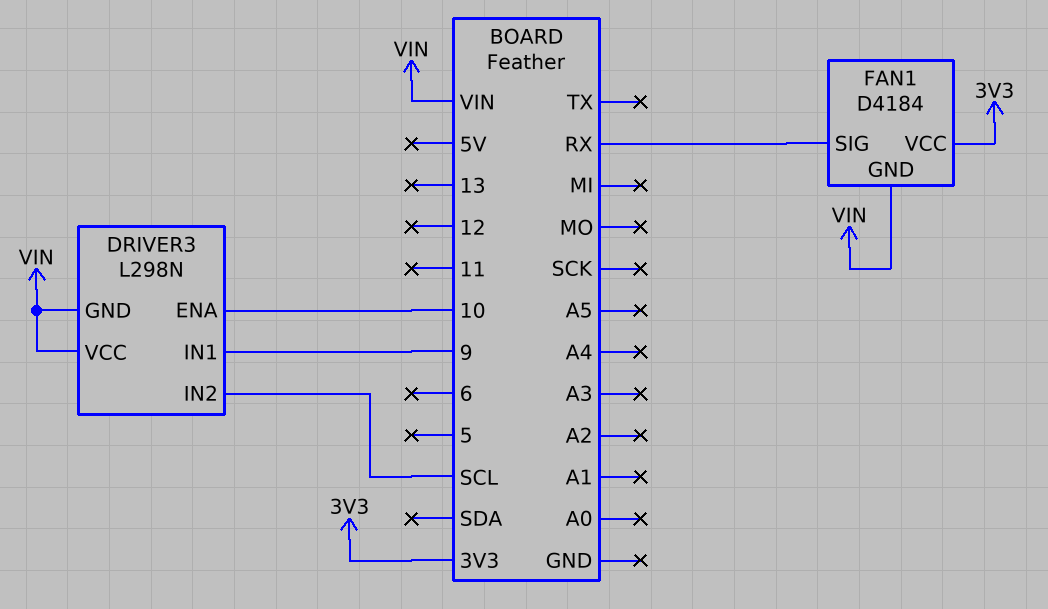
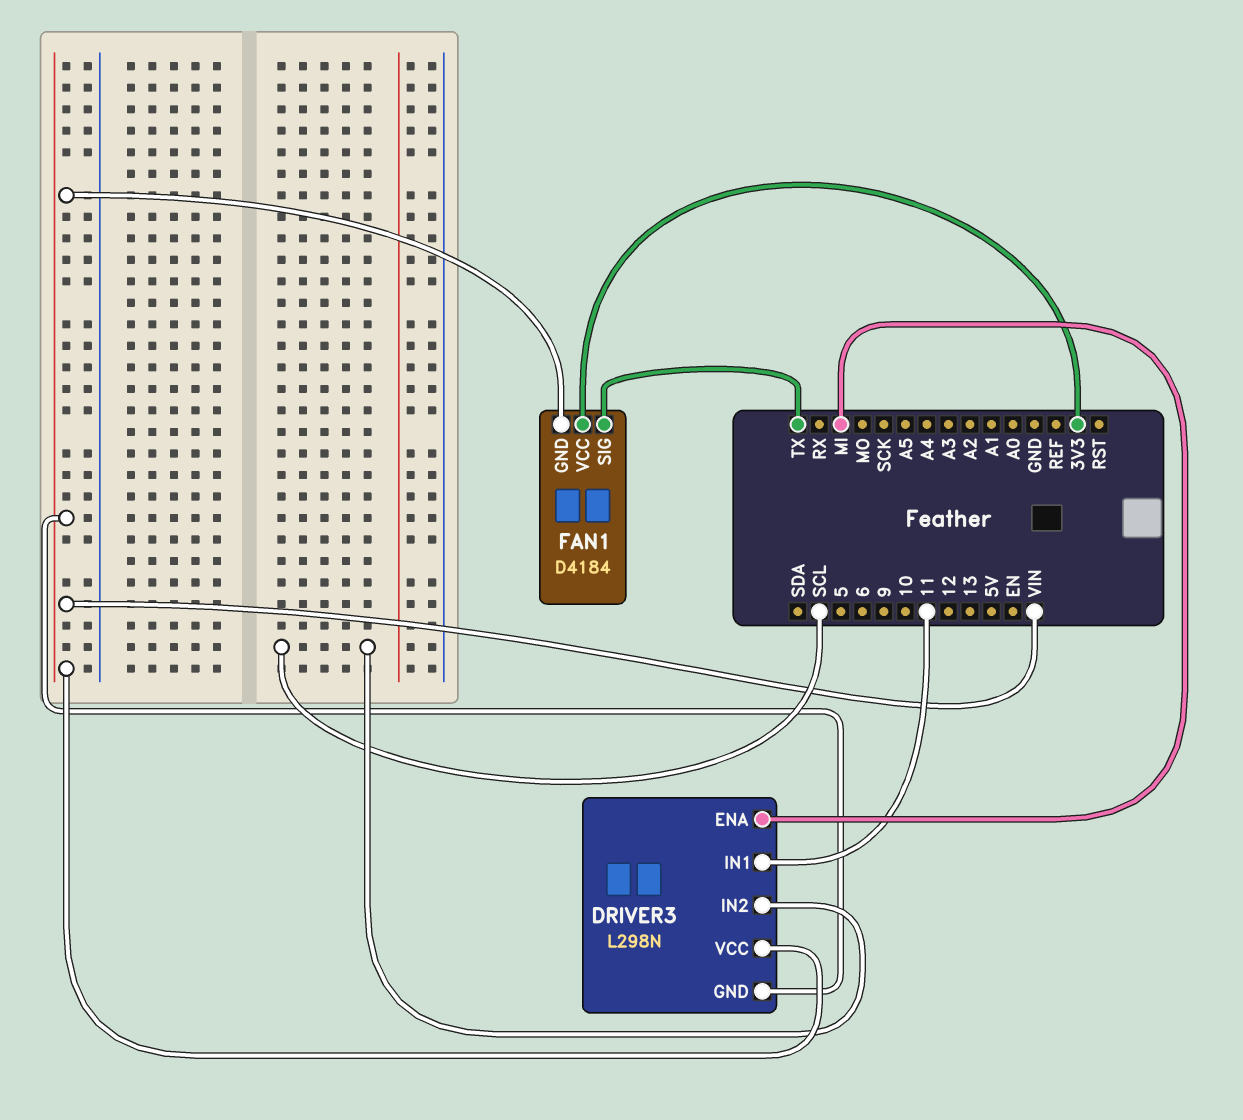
DRIVER3 pin ENA: 10 -> MI
DRIVER3 pin IN1: 9 -> 11
FAN1 pin SIG: RX -> TX

